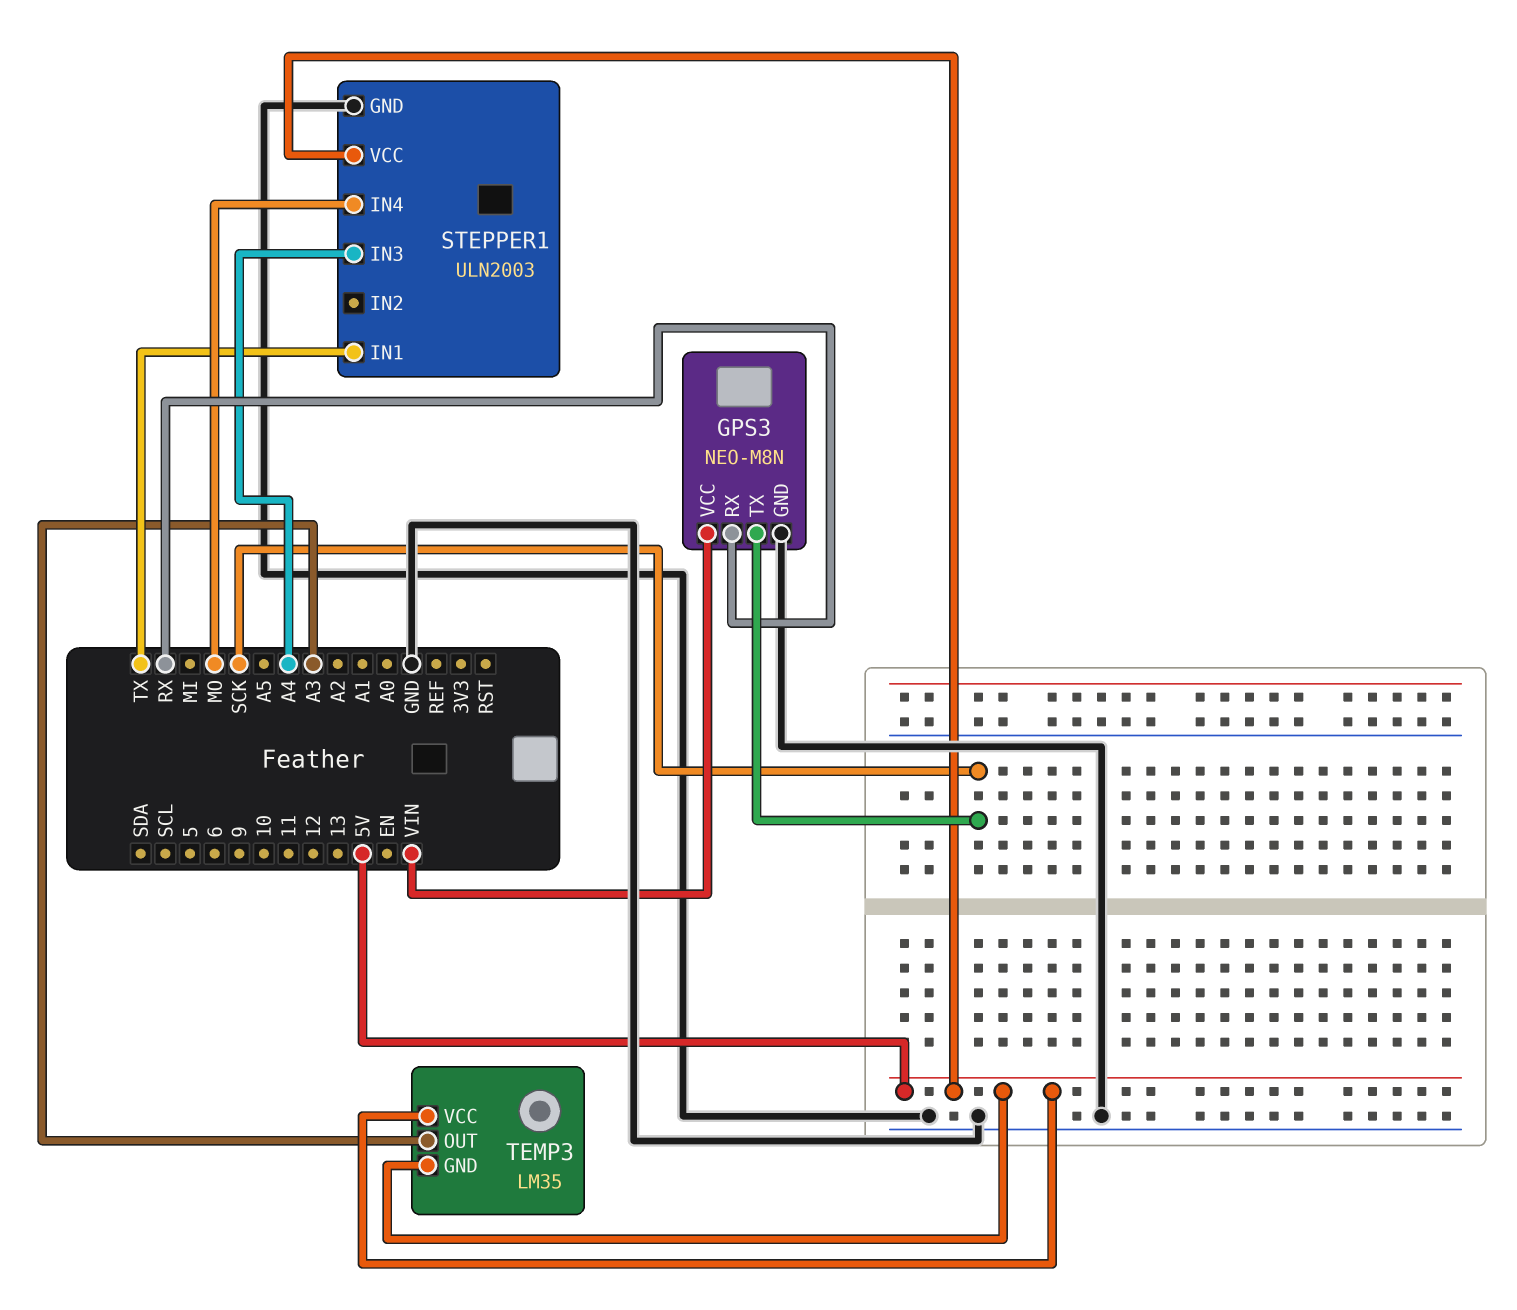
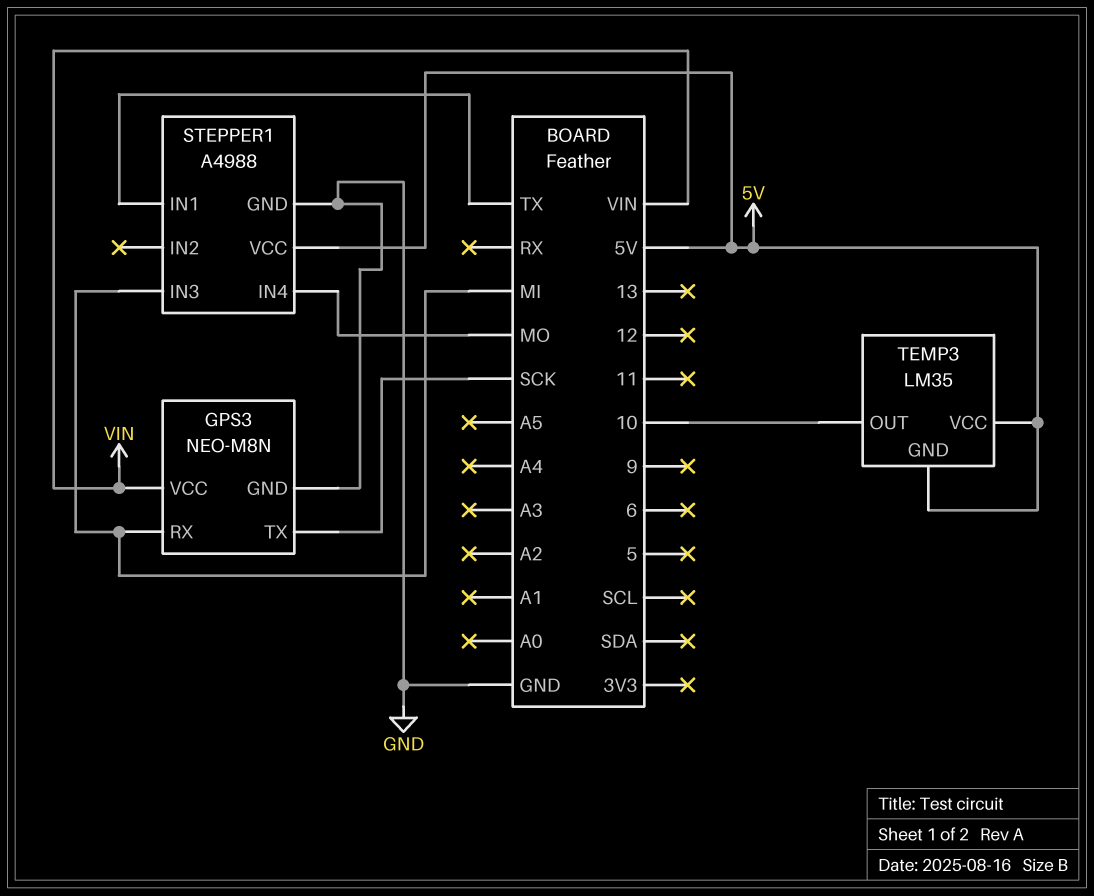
GPS3 pin RX: RX -> MI
STEPPER1: ULN2003 -> A4988
STEPPER1 pin IN3: A4 -> MI
TEMP3 pin OUT: A3 -> 10

